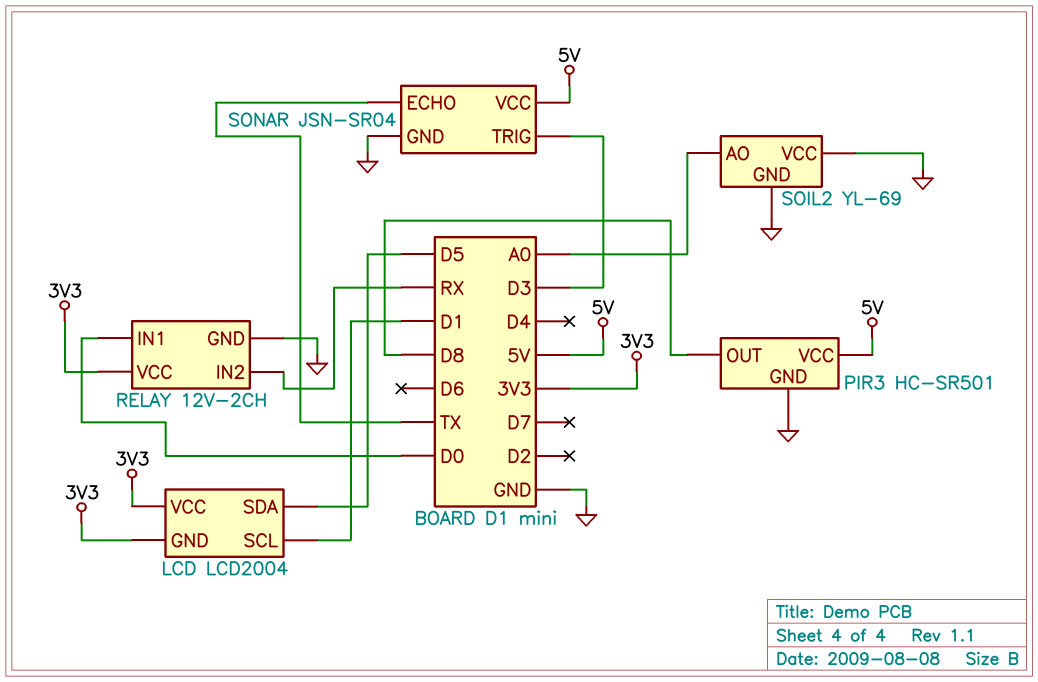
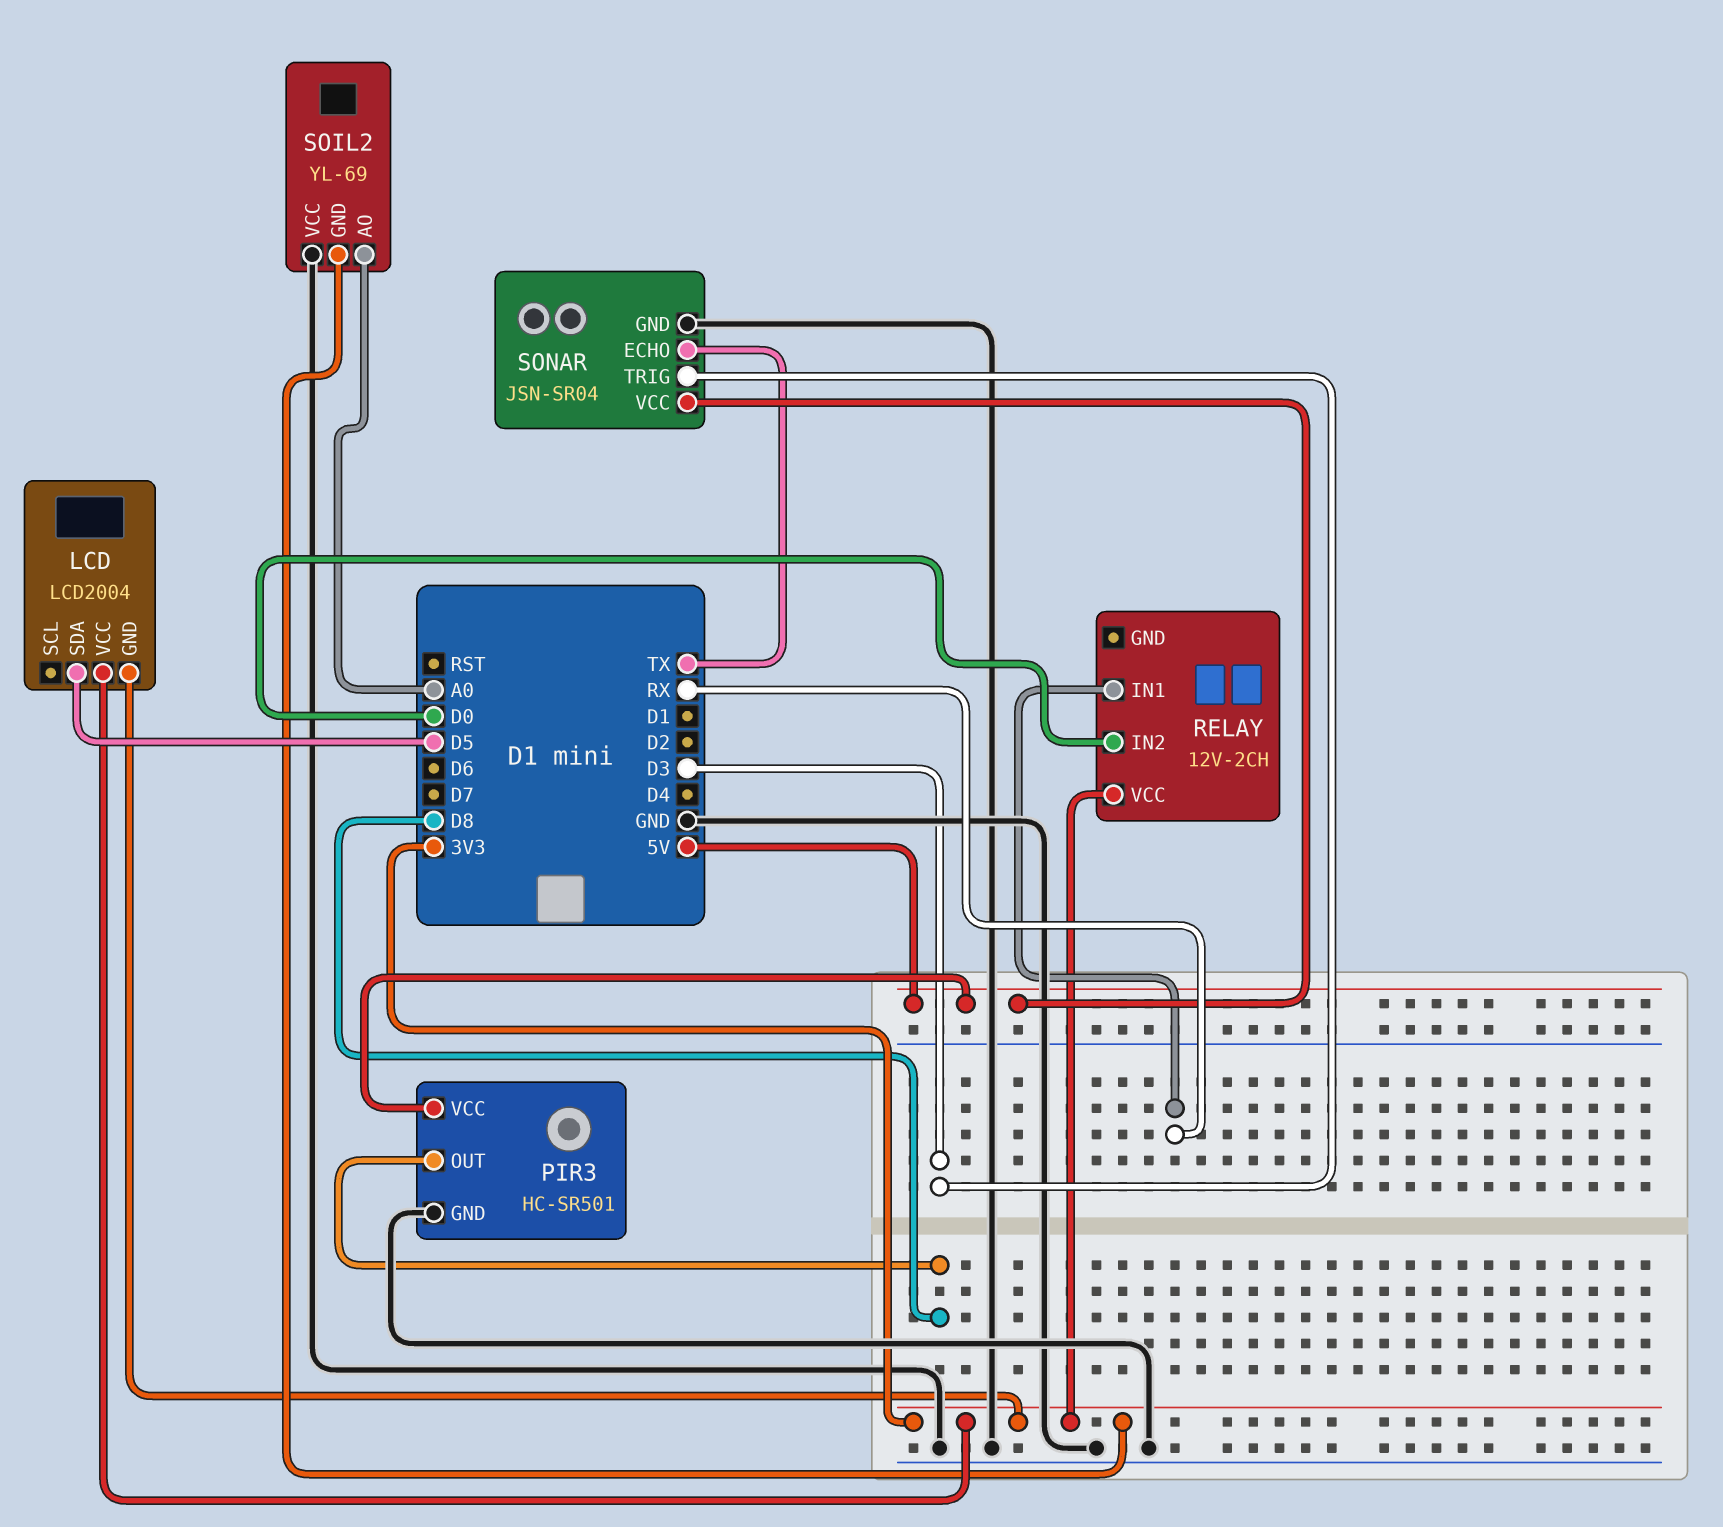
LCD pin SCL: D1 -> none
RELAY pin GND: GND -> none
RELAY pin IN1: D0 -> RX
RELAY pin IN2: RX -> D0
SOIL2 pin GND: GND -> 3V3

